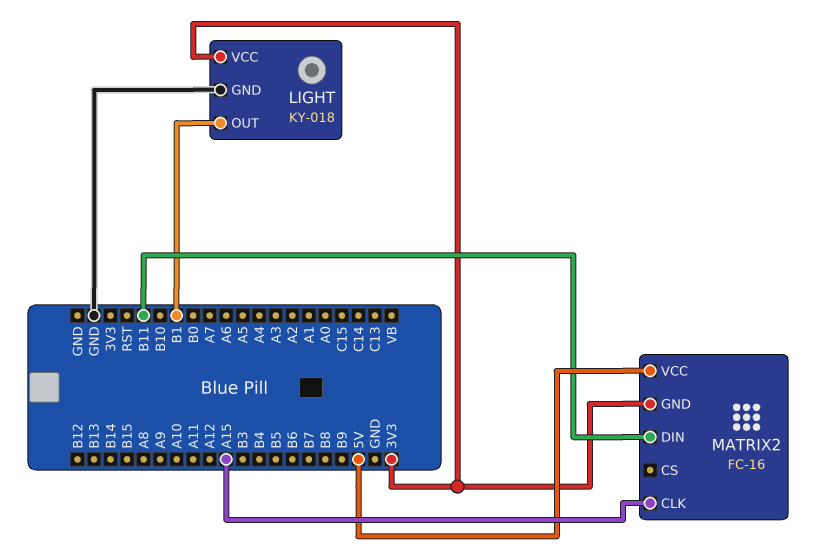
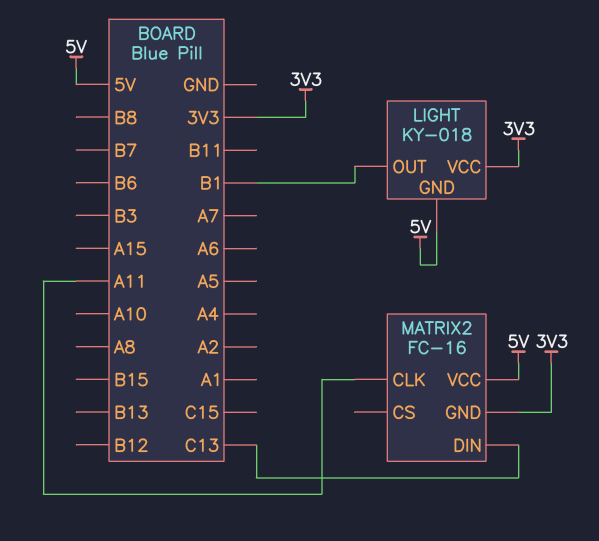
LIGHT pin GND: GND -> 5V
MATRIX2 pin CLK: A15 -> A11
MATRIX2 pin DIN: B11 -> C13

